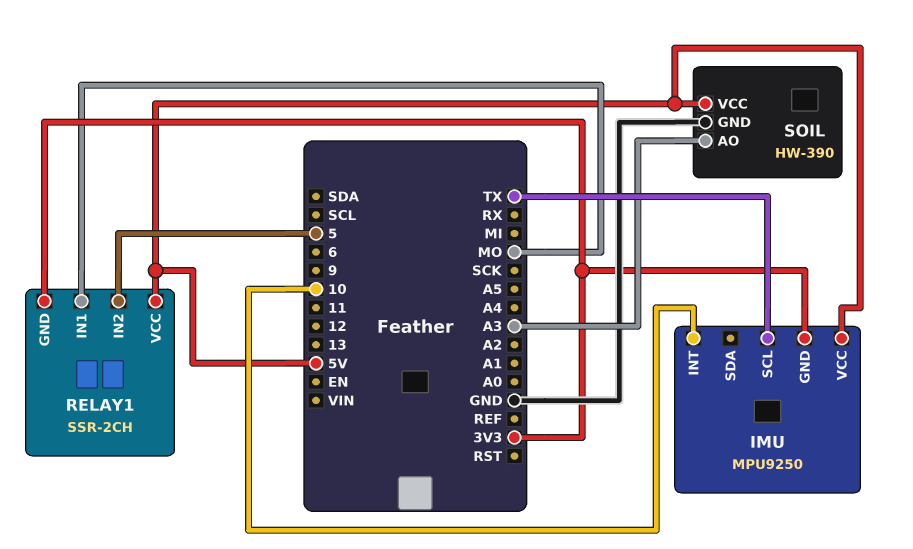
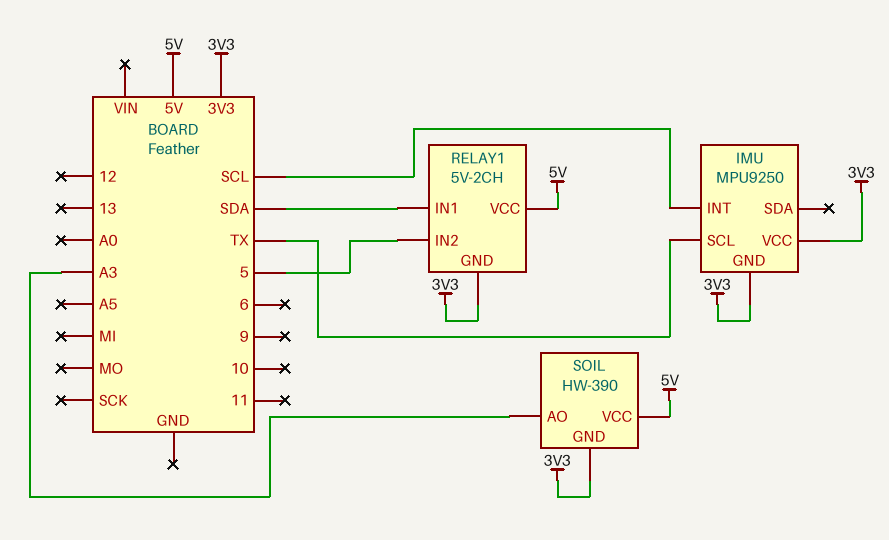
IMU pin INT: 10 -> SCL
IMU pin VCC: 5V -> 3V3
RELAY1: SSR-2CH -> 5V-2CH
RELAY1 pin IN1: MO -> SDA
SOIL pin GND: GND -> 3V3

